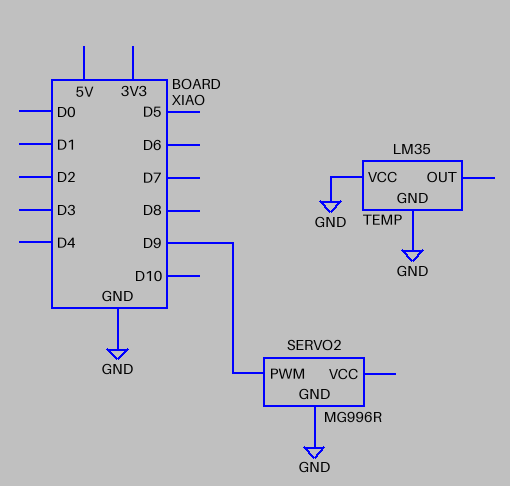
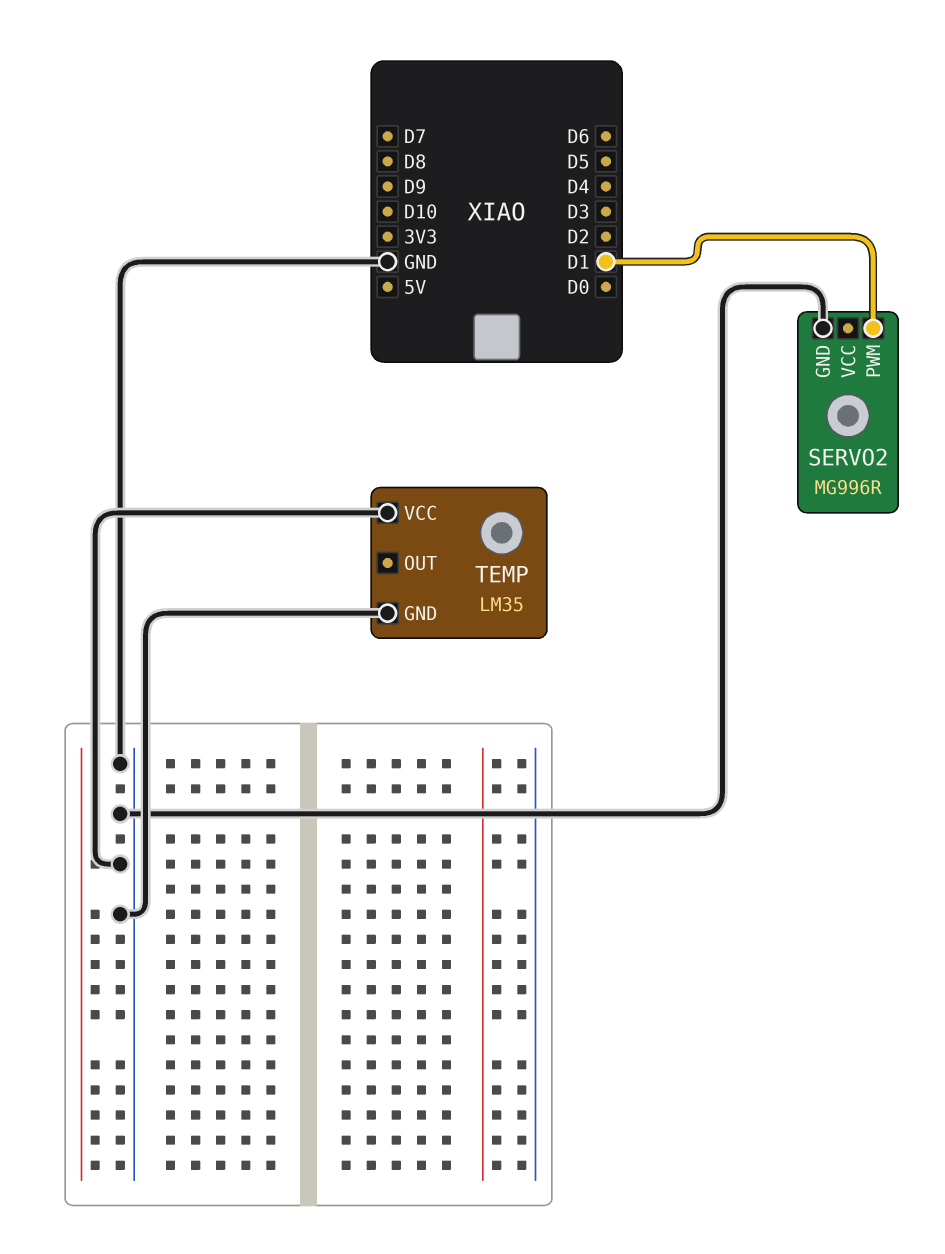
SERVO2 pin PWM: D9 -> D1

